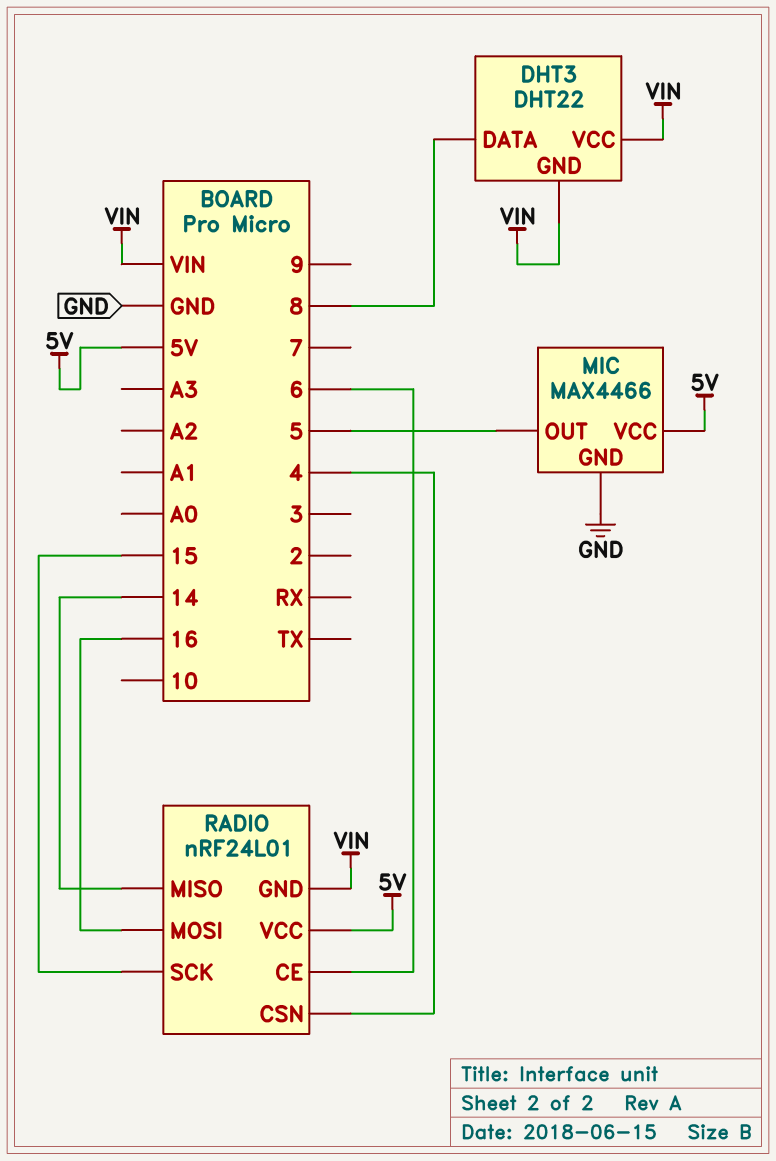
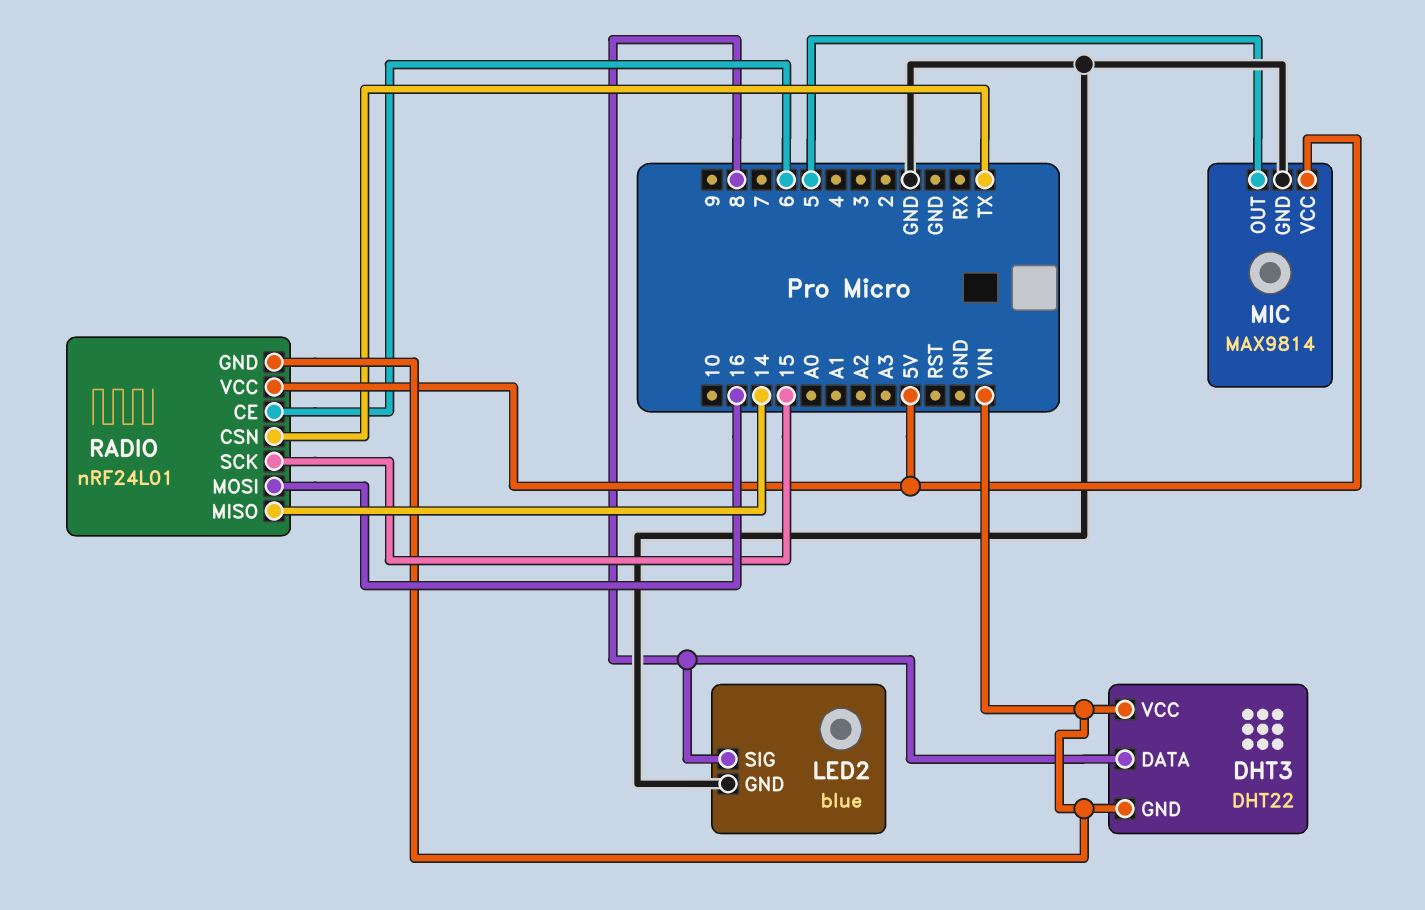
LED2: none -> blue
LED2 pin GND: none -> GND
LED2 pin SIG: none -> 8
MIC: MAX4466 -> MAX9814
RADIO pin CSN: 4 -> TX

